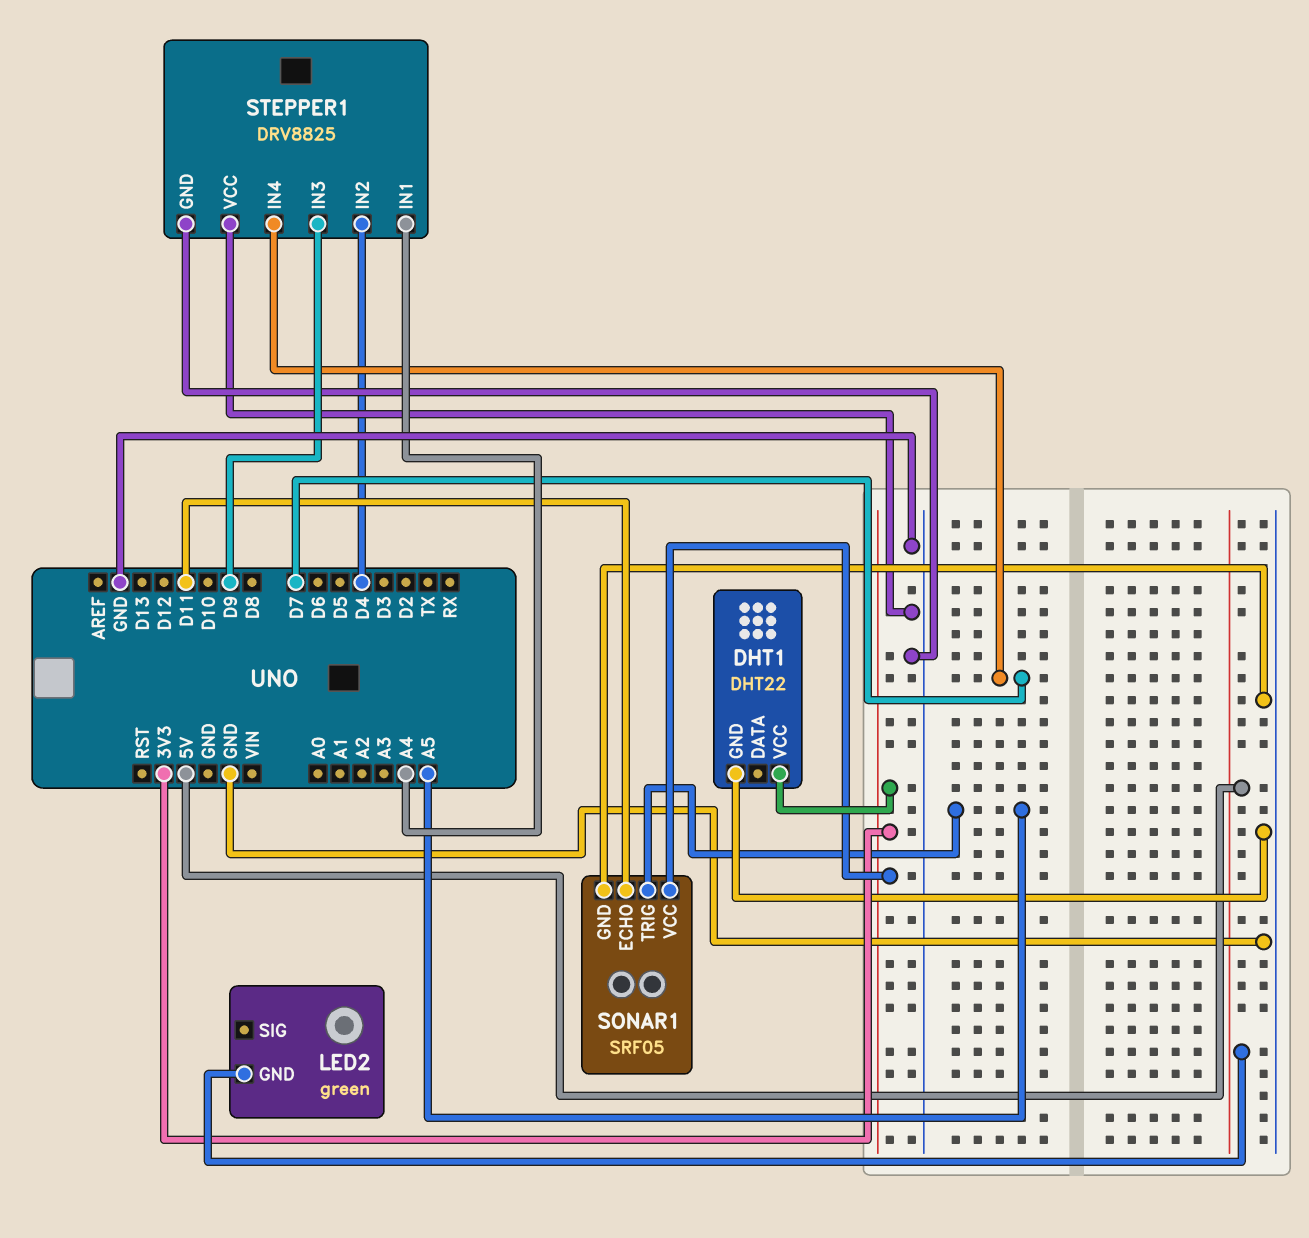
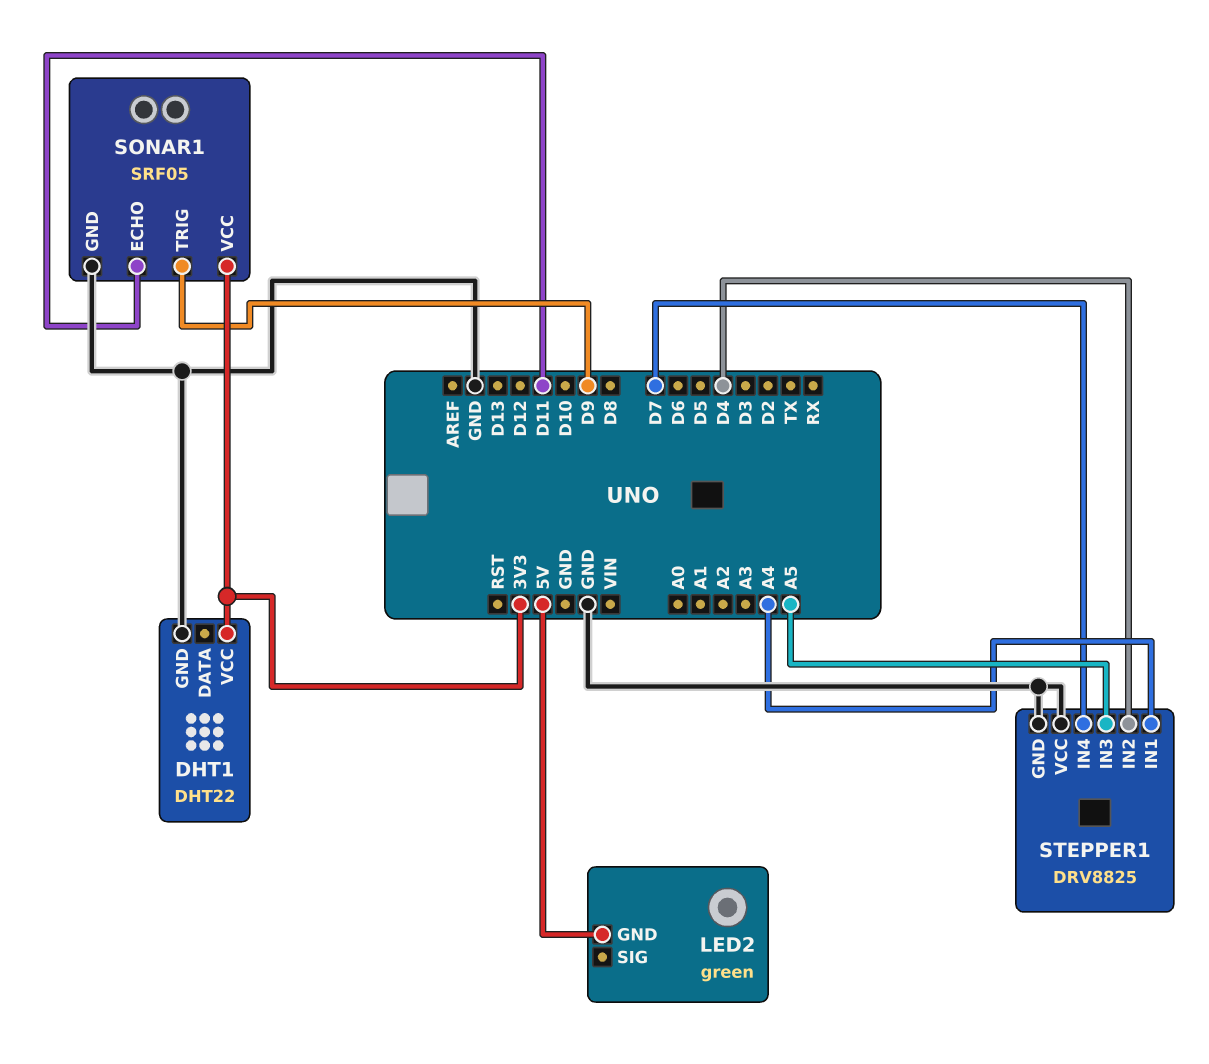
SONAR1 pin TRIG: A5 -> D9
STEPPER1 pin IN3: D9 -> A5

